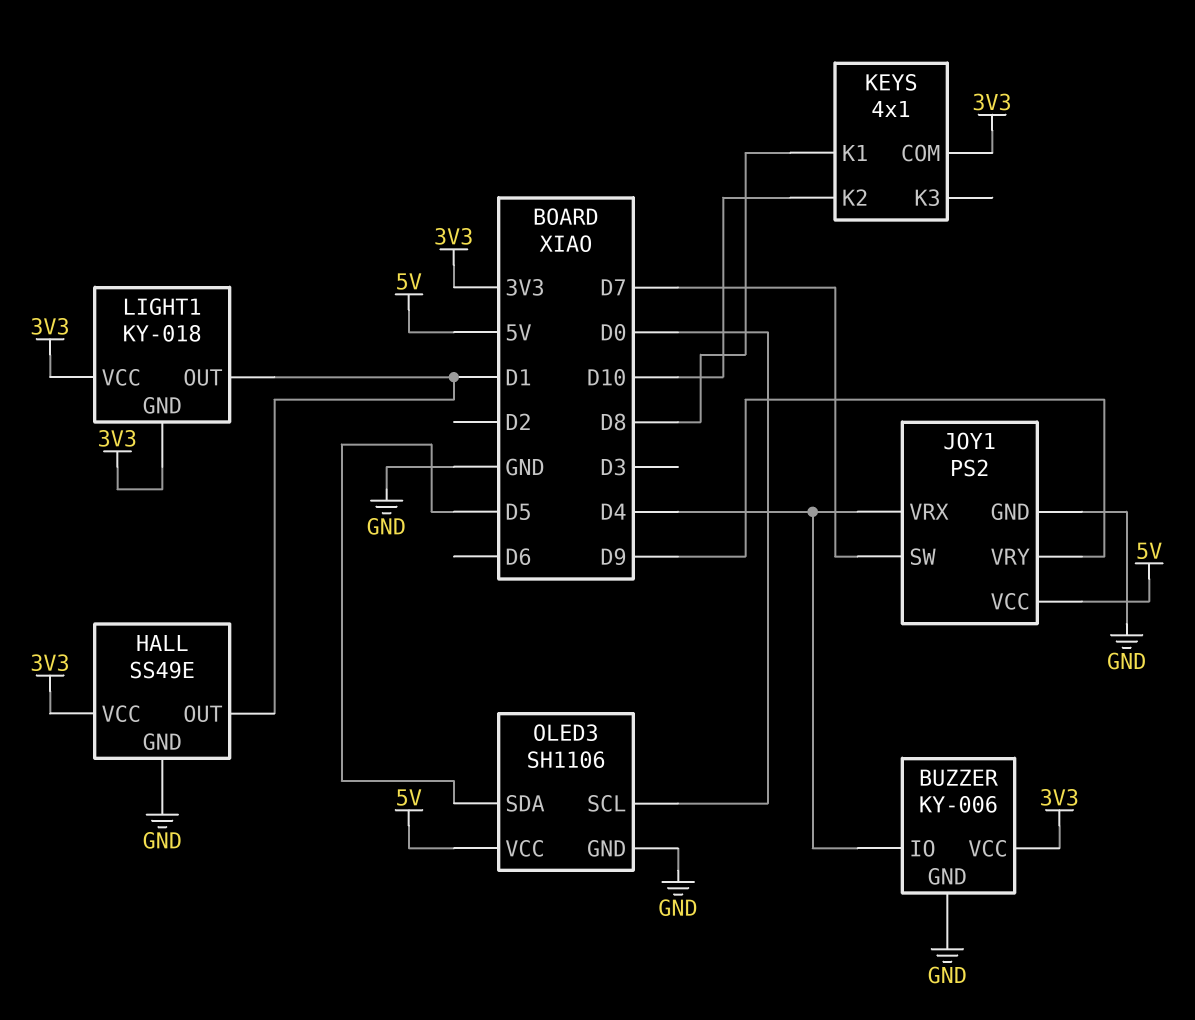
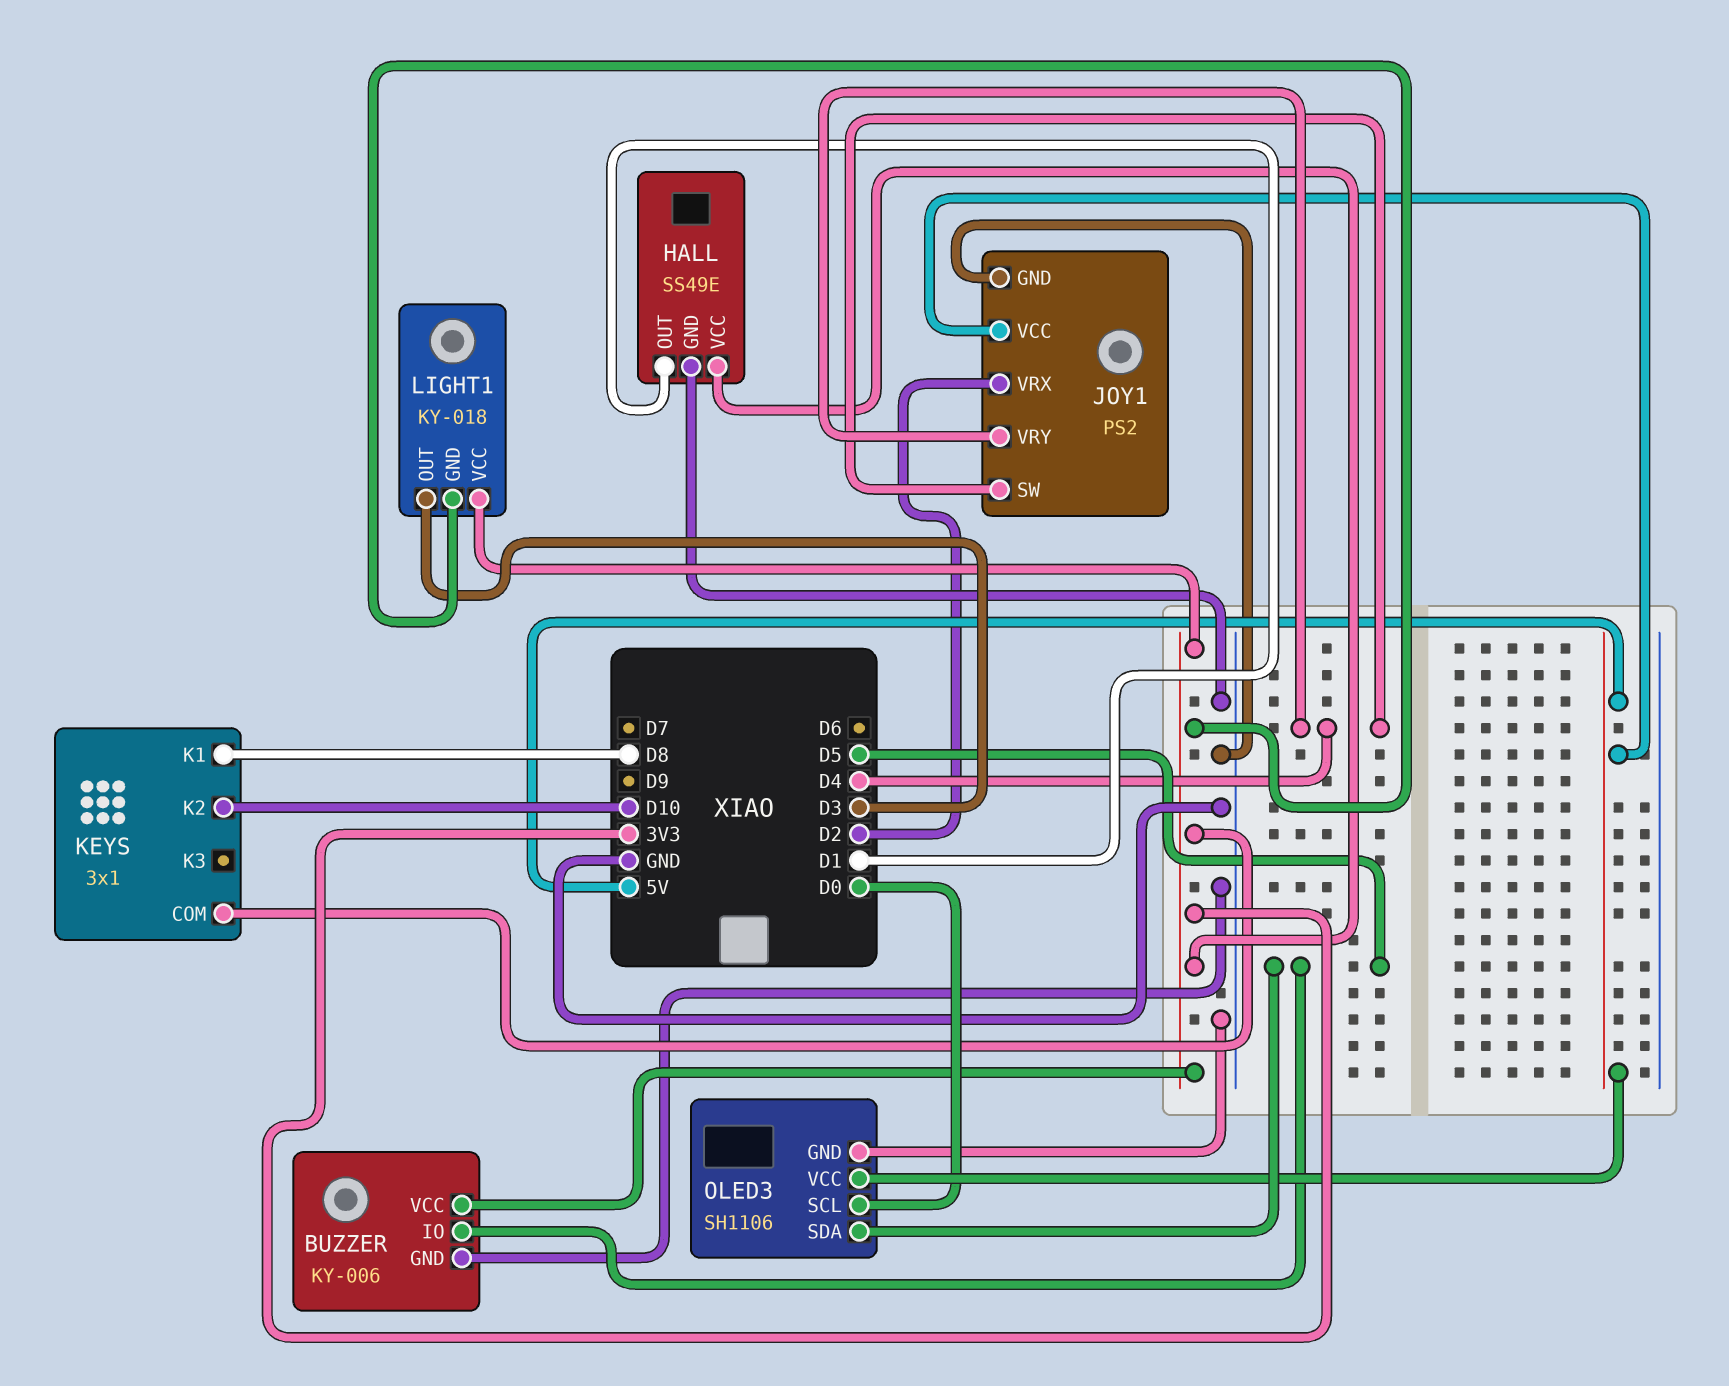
BUZZER pin IO: D4 -> D5
JOY1 pin SW: D7 -> D4
JOY1 pin VRX: D4 -> D2
JOY1 pin VRY: D9 -> D4
KEYS: 4x1 -> 3x1
LIGHT1 pin OUT: D1 -> D3

